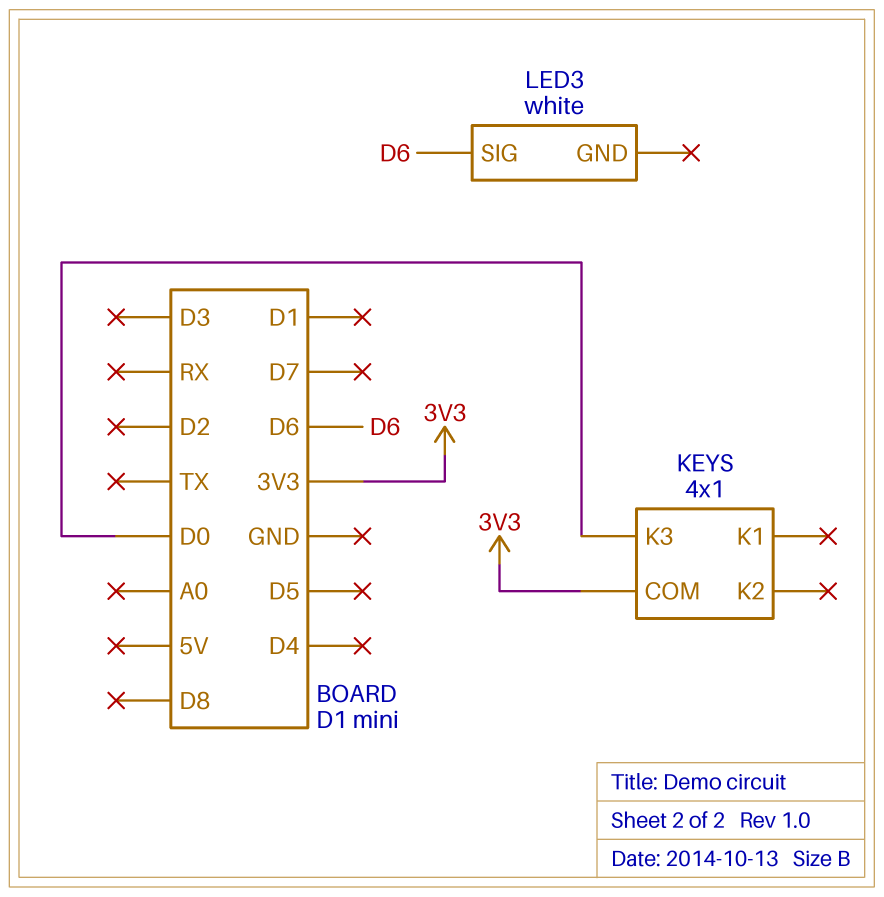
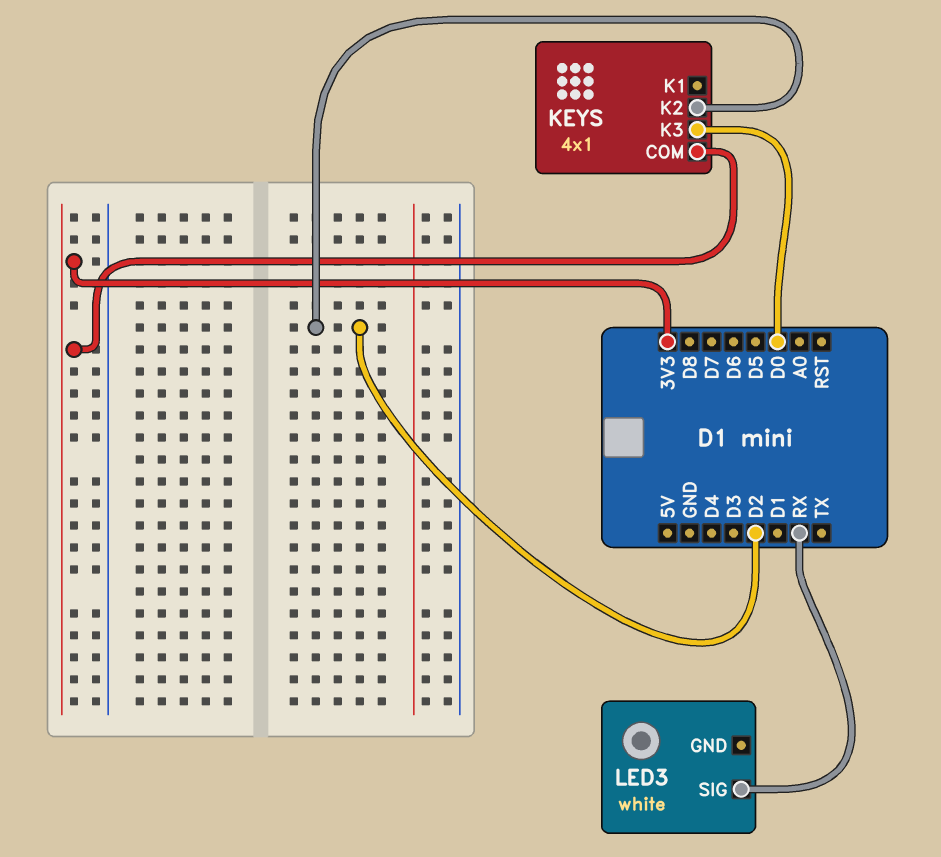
KEYS pin K2: none -> D2
LED3 pin SIG: D6 -> RX

